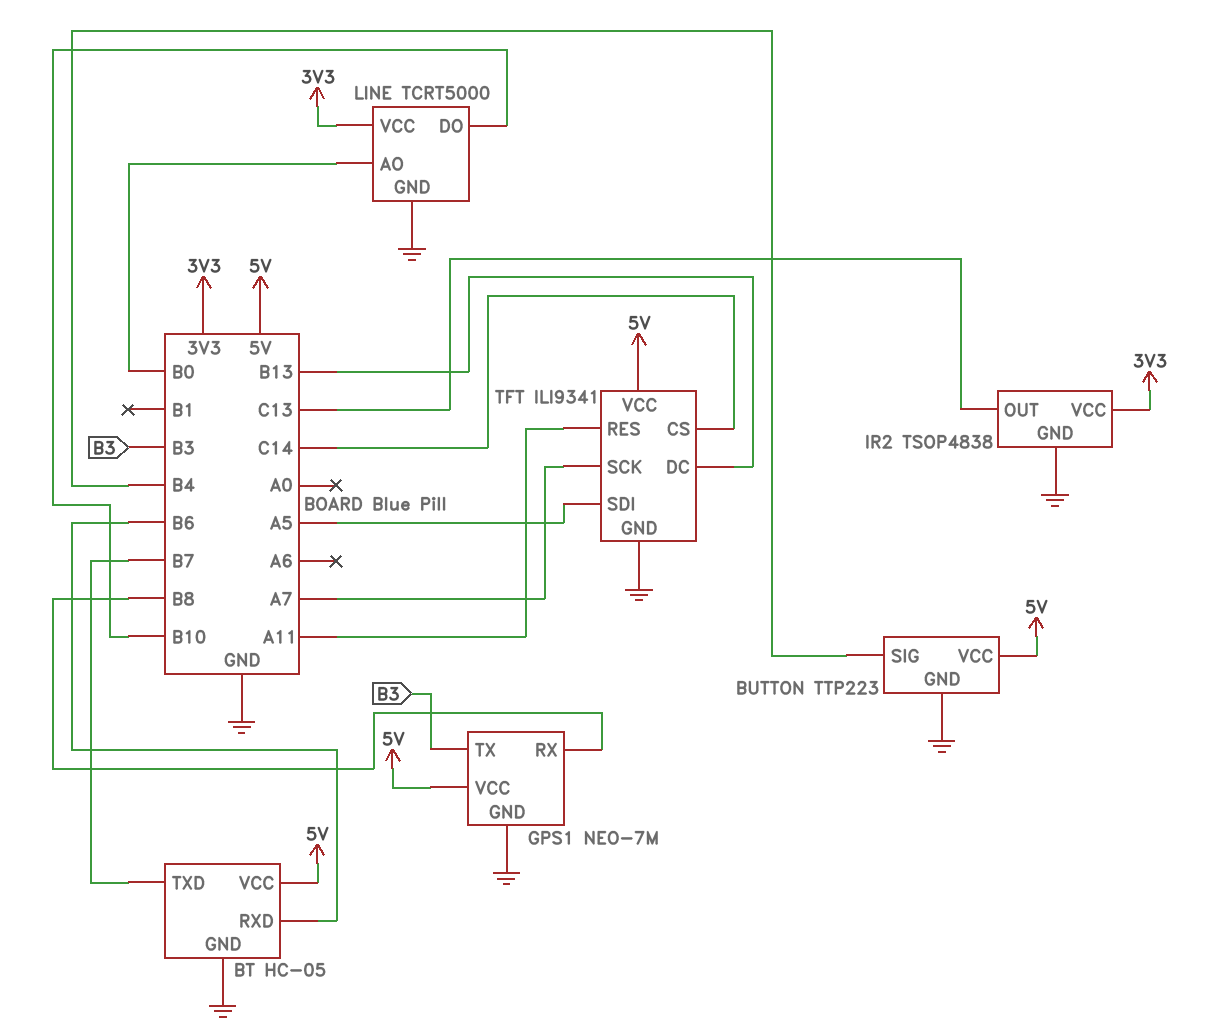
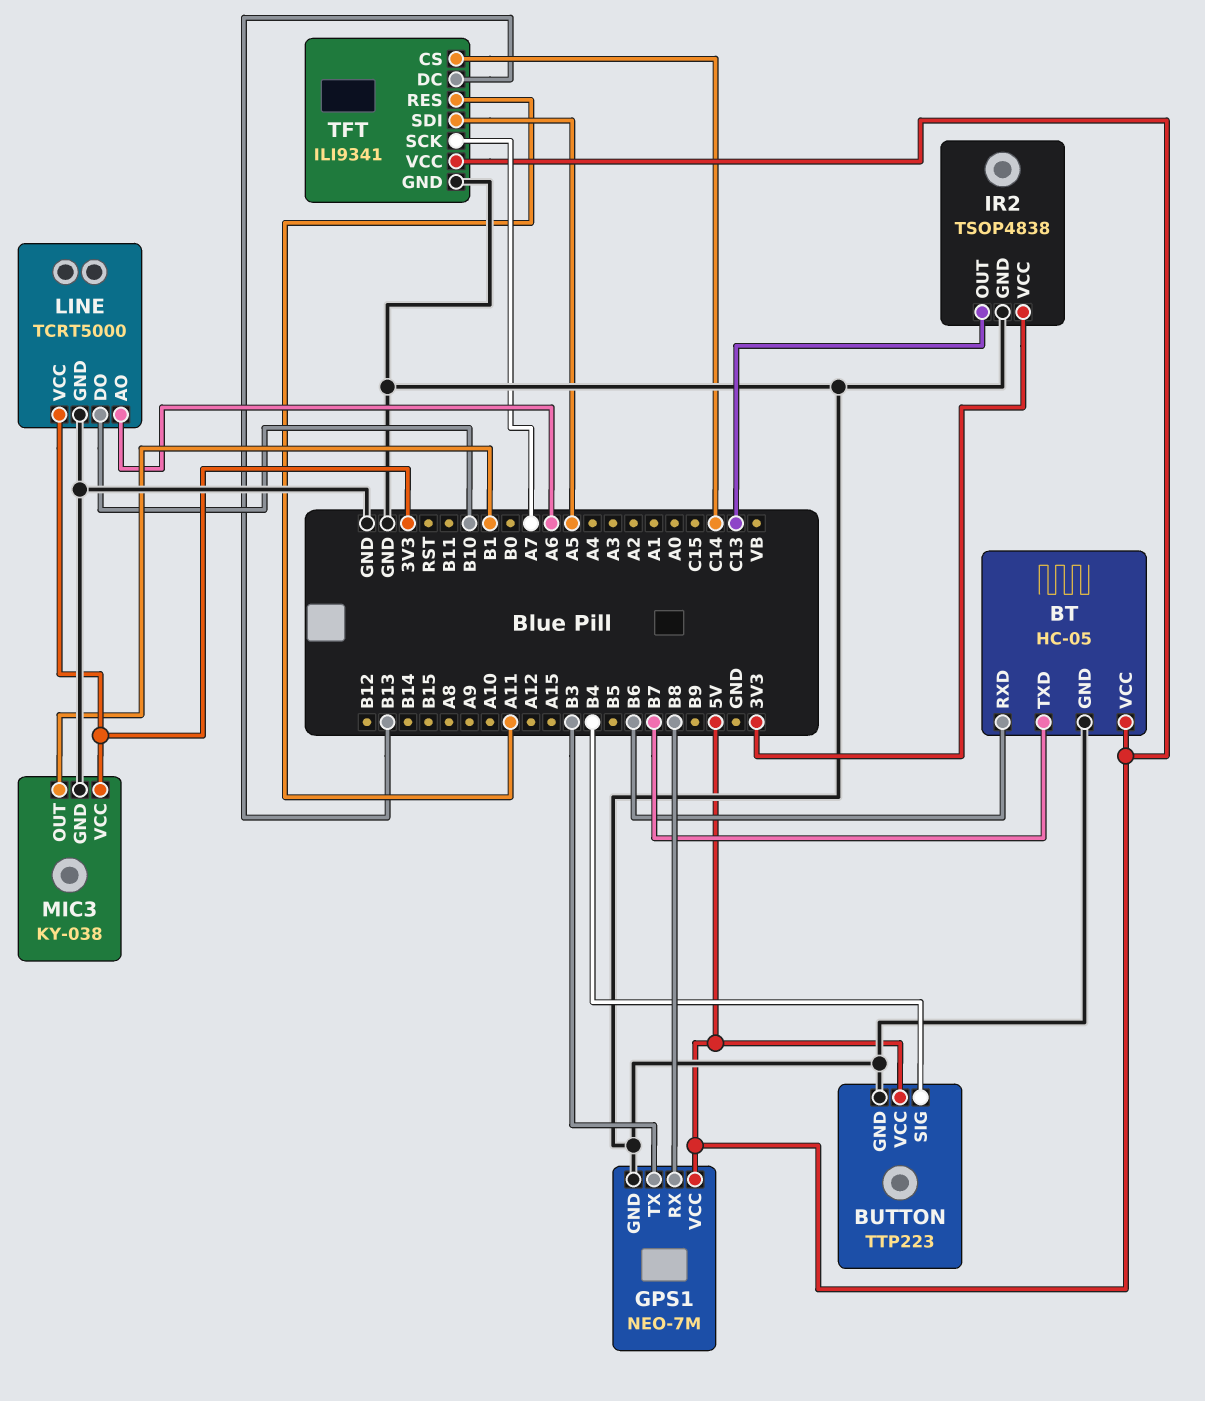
LINE pin AO: B0 -> A6
MIC3: none -> KY-038
MIC3 pin GND: none -> GND
MIC3 pin OUT: none -> B1
MIC3 pin VCC: none -> 3V3

